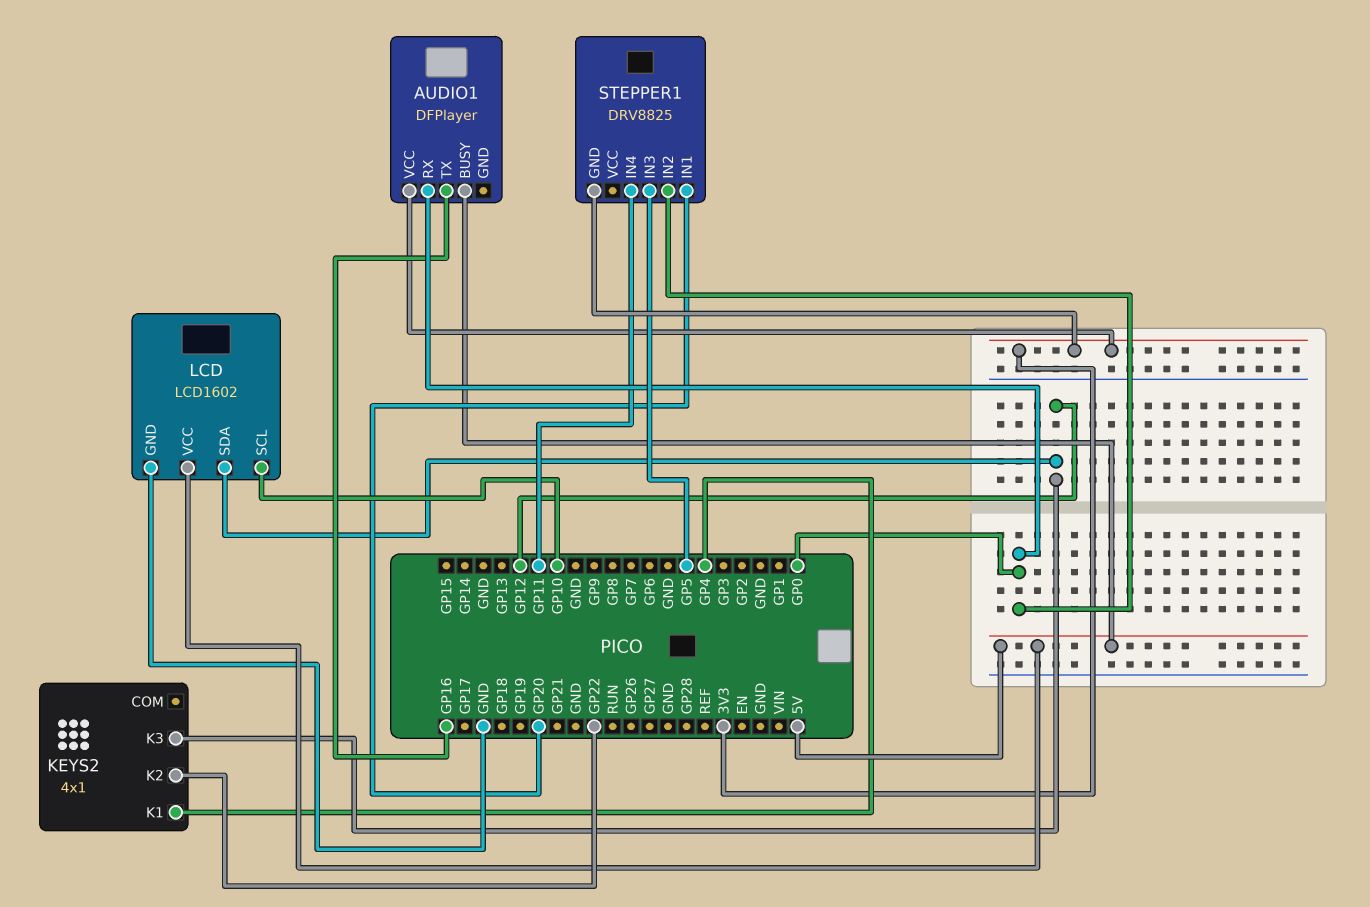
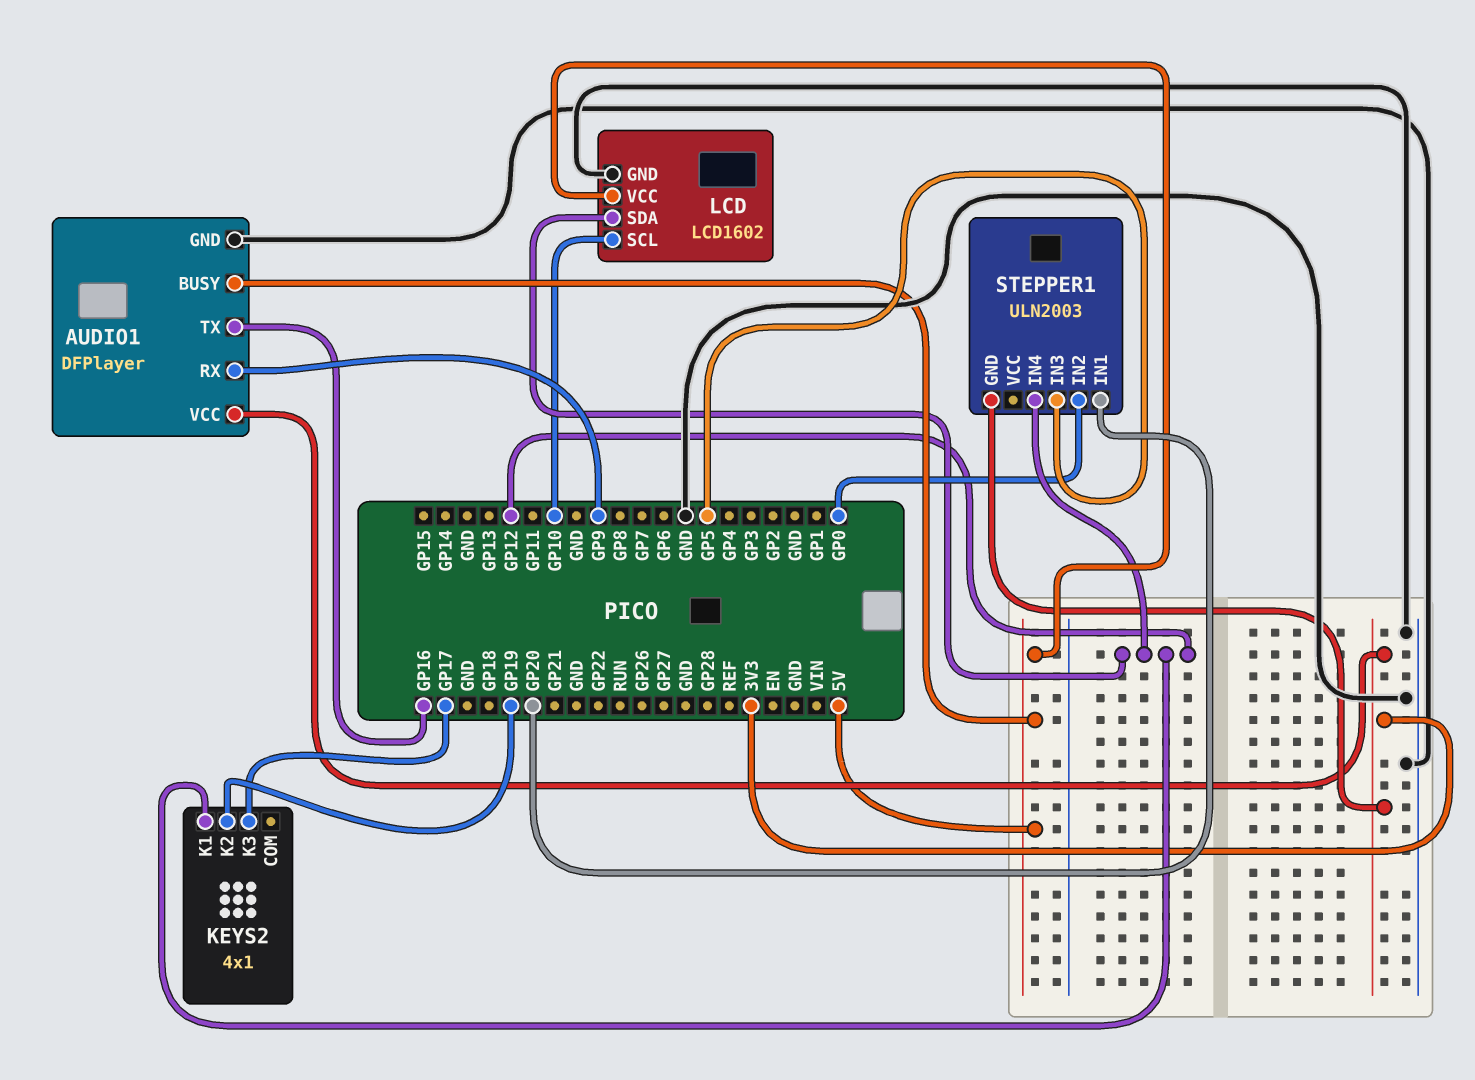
AUDIO1 pin GND: none -> GND
AUDIO1 pin RX: GP0 -> GP9
KEYS2 pin K1: GP4 -> GP12
KEYS2 pin K2: GP22 -> GP19
KEYS2 pin K3: GP12 -> GP17
STEPPER1: DRV8825 -> ULN2003
STEPPER1 pin IN4: GP11 -> GP12

